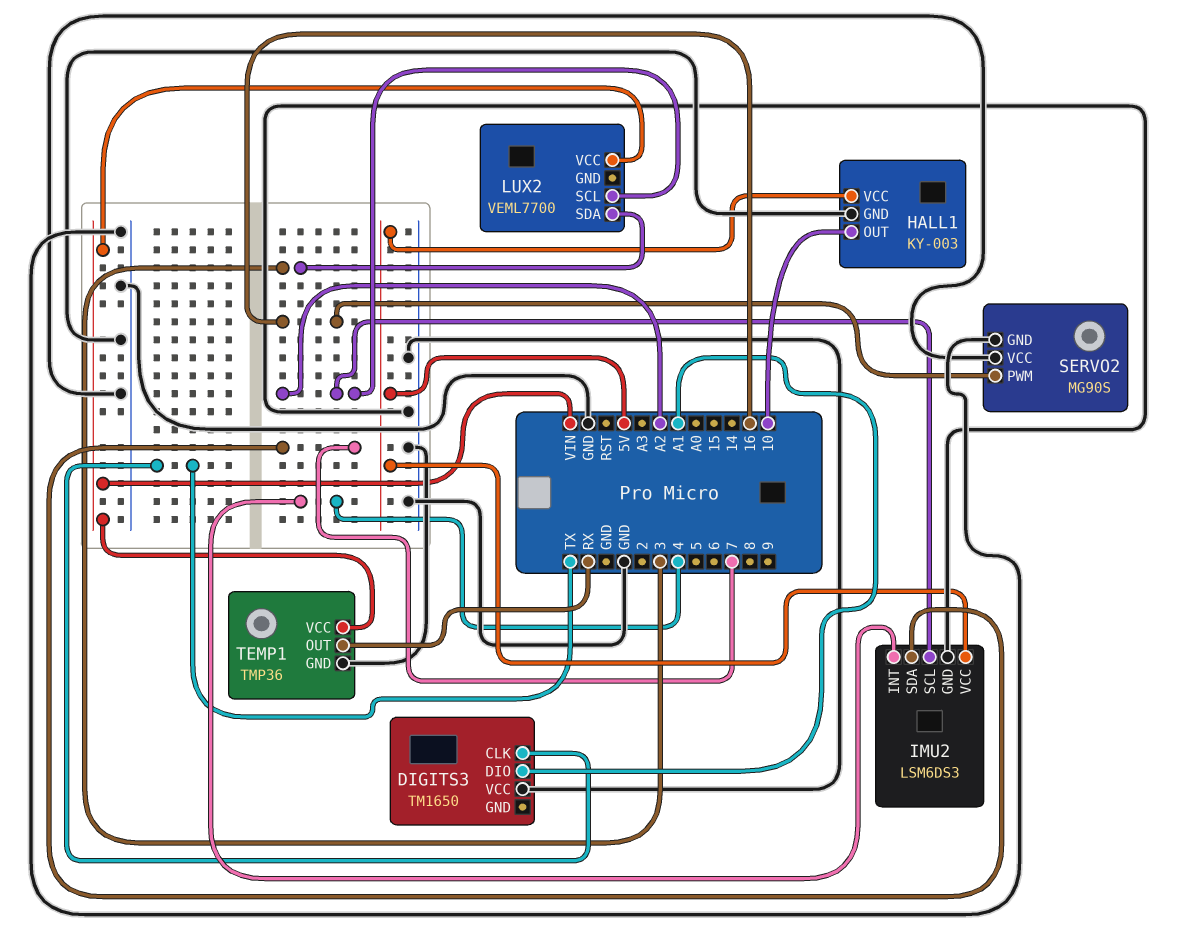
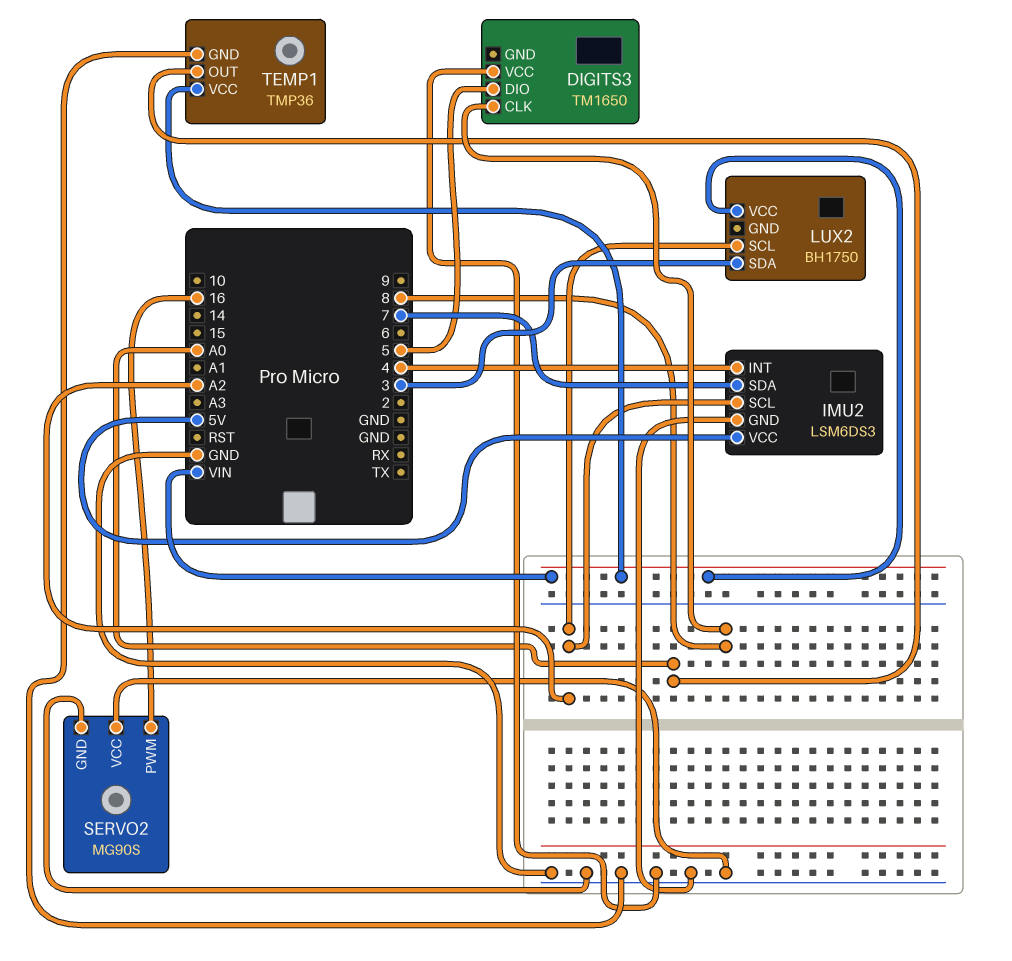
DIGITS3 pin CLK: TX -> 8
DIGITS3 pin DIO: A1 -> 5
HALL1: KY-003 -> none
HALL1 pin GND: GND -> none
HALL1 pin OUT: 10 -> none
HALL1 pin VCC: 5V -> none
LUX2: VEML7700 -> BH1750
TEMP1 pin OUT: RX -> A0

